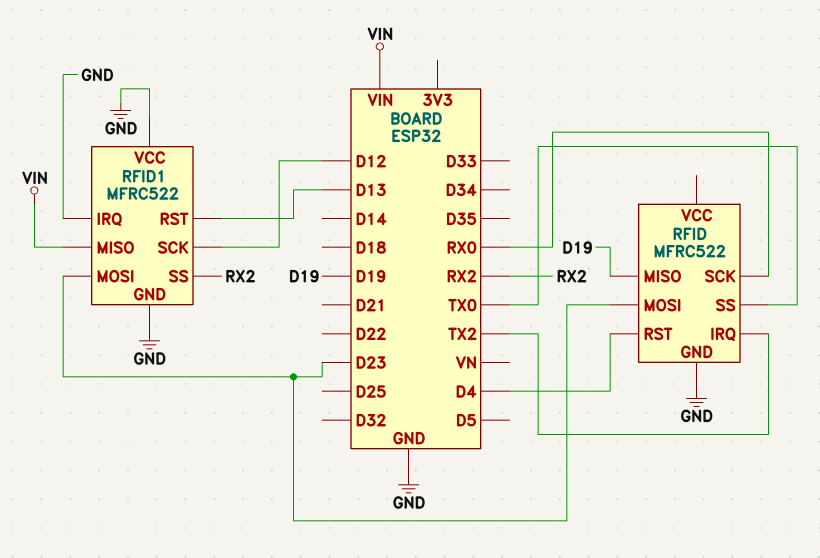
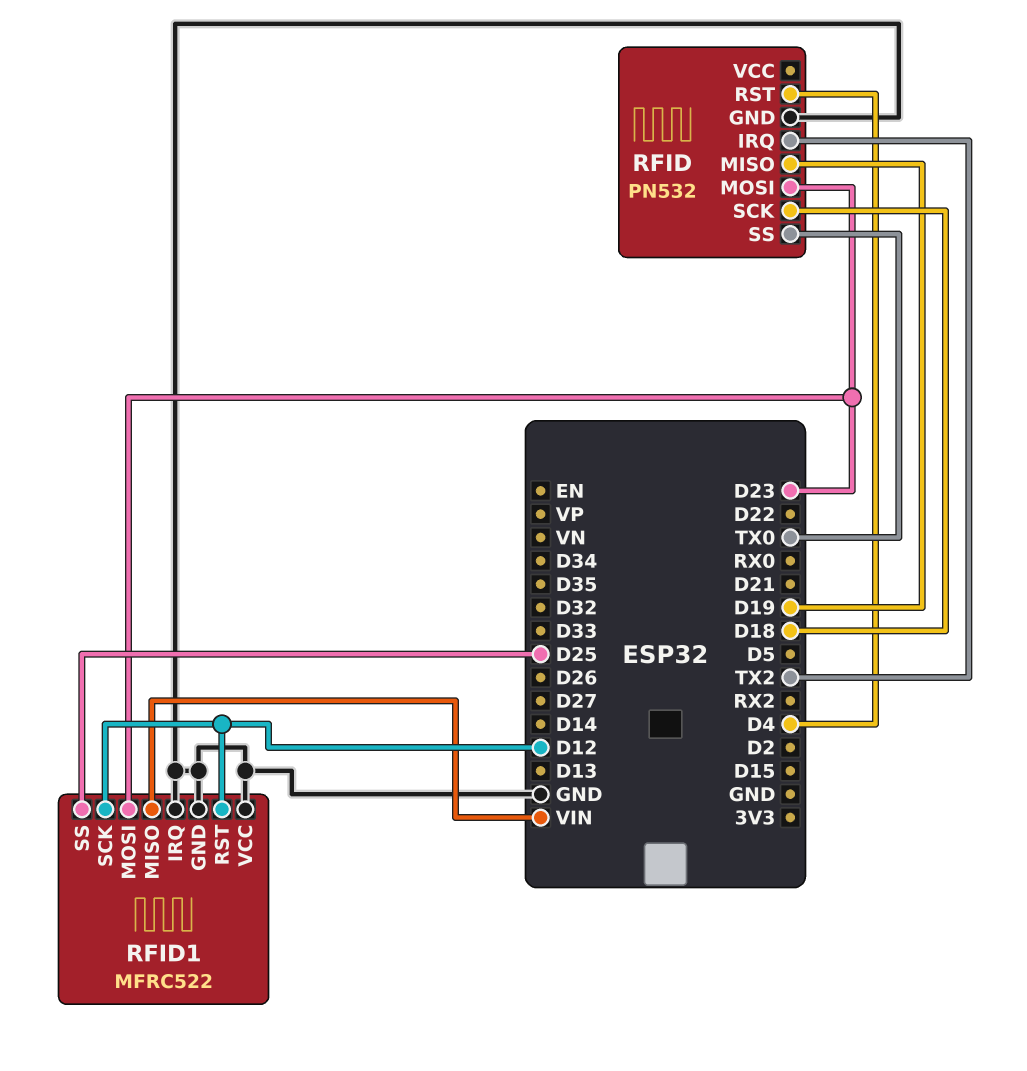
RFID: MFRC522 -> PN532
RFID pin SCK: RX0 -> D18
RFID1 pin RST: D13 -> D12
RFID1 pin SS: RX2 -> D25

